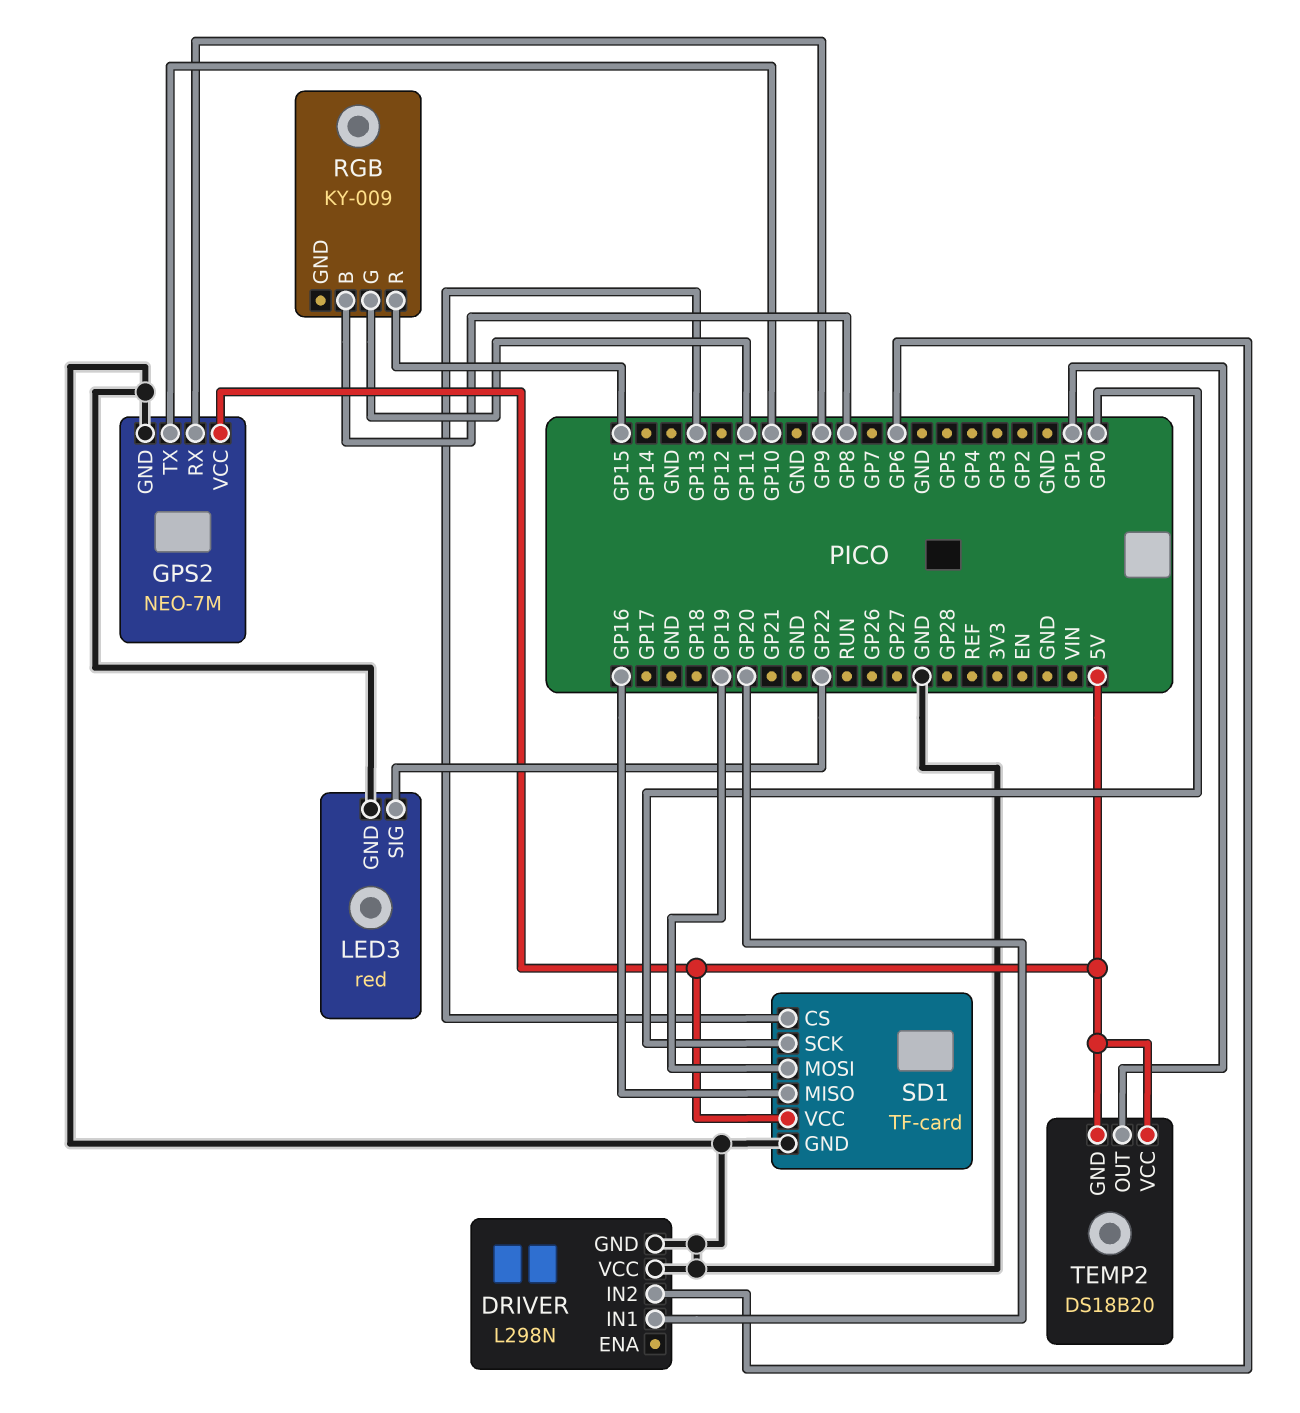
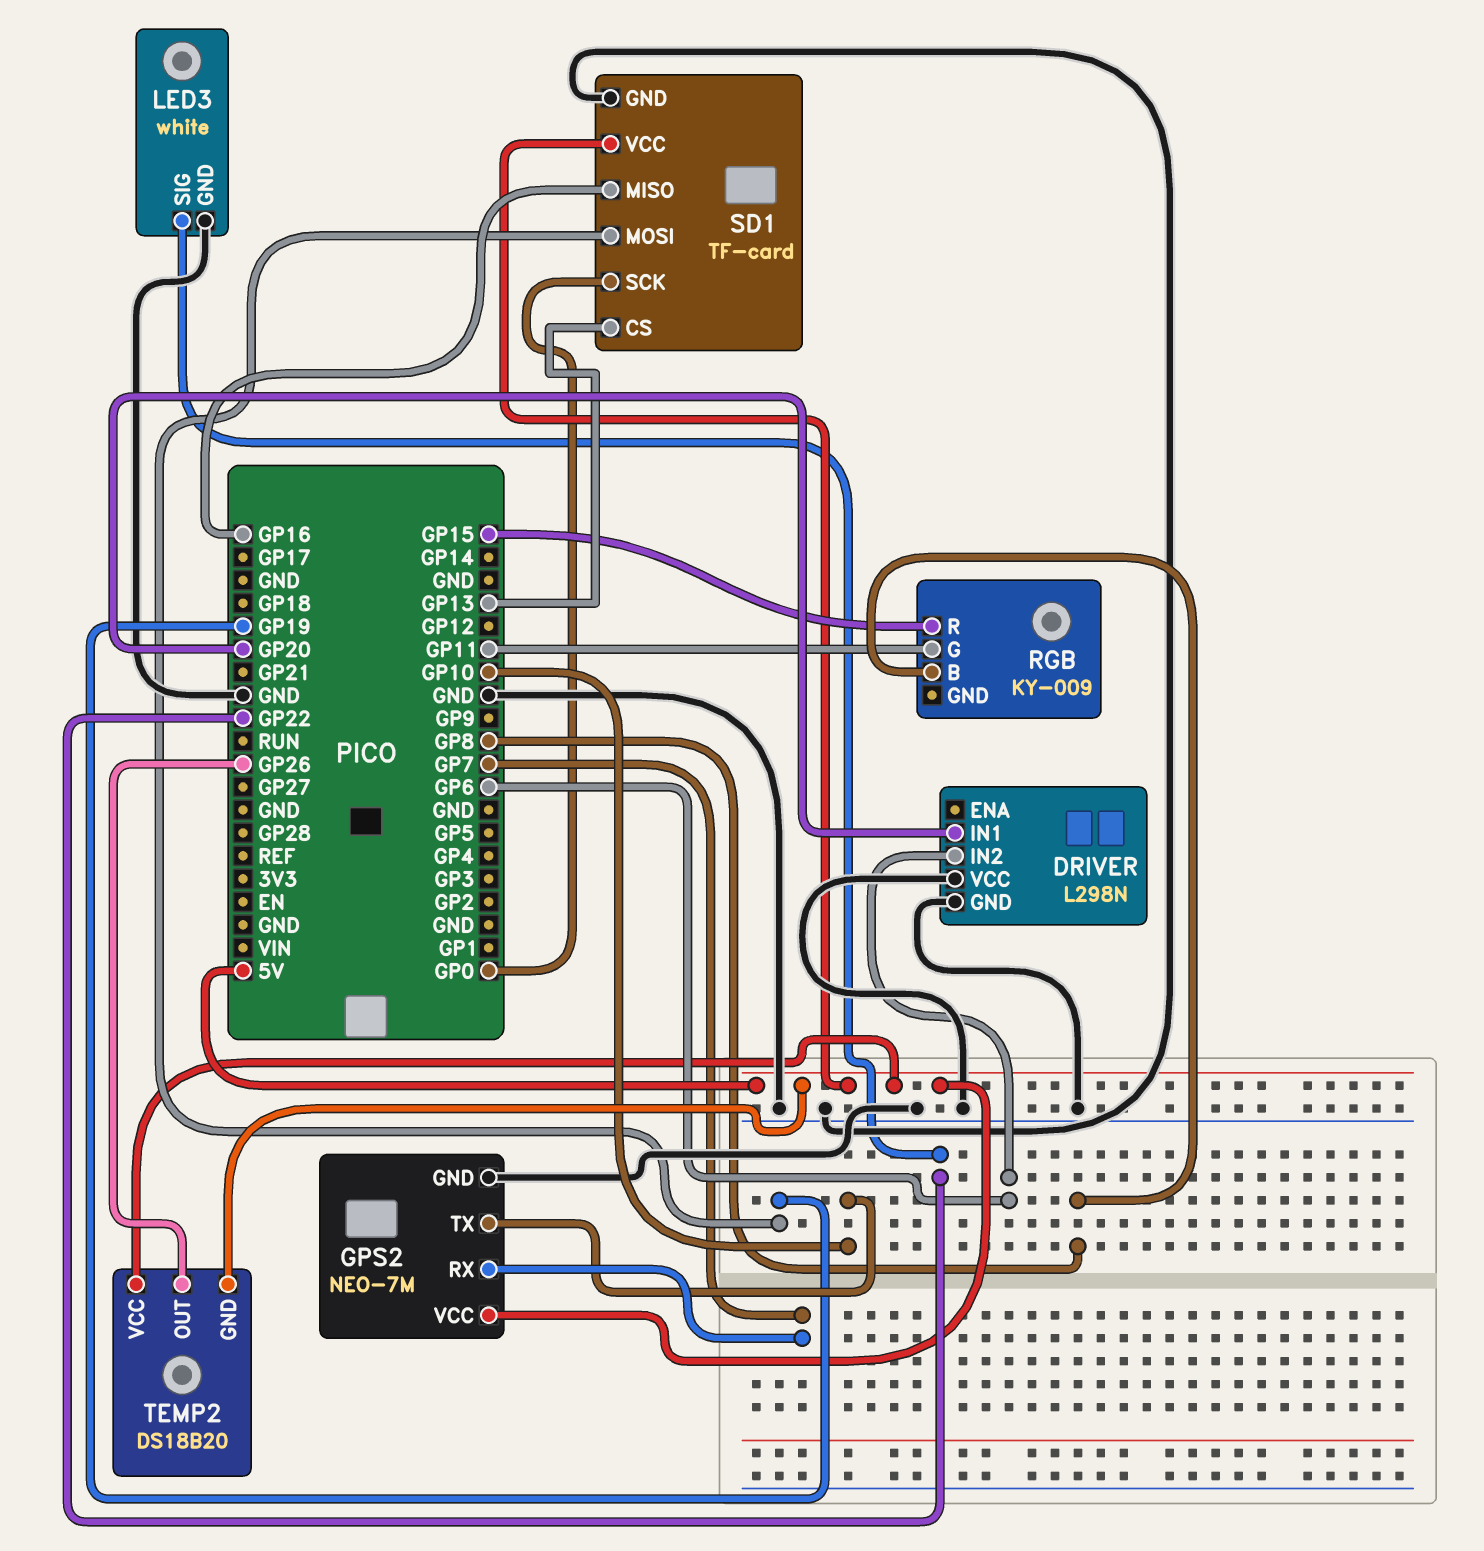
GPS2 pin RX: GP9 -> GP7
LED3: red -> white
TEMP2 pin OUT: GP1 -> GP26

